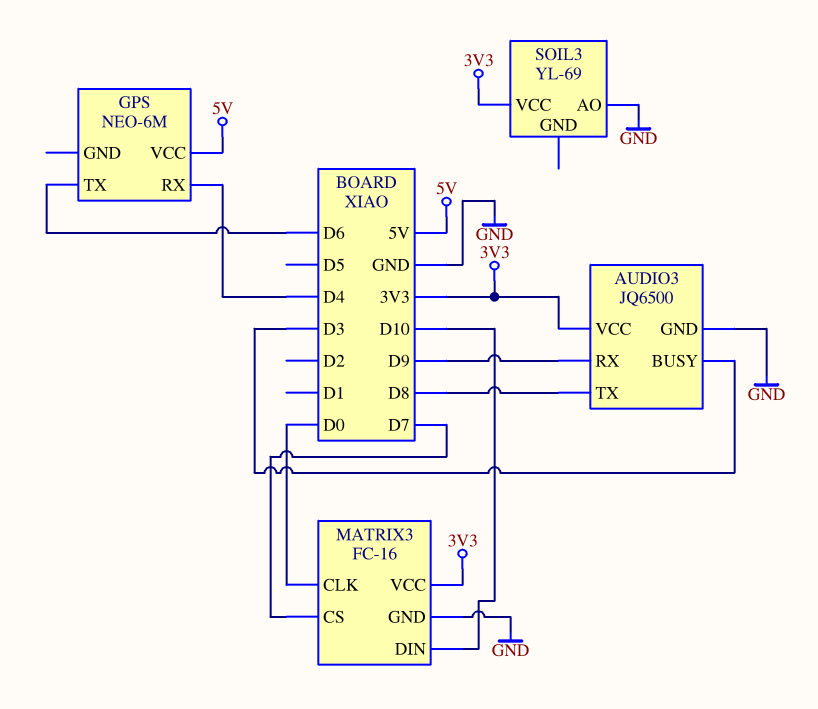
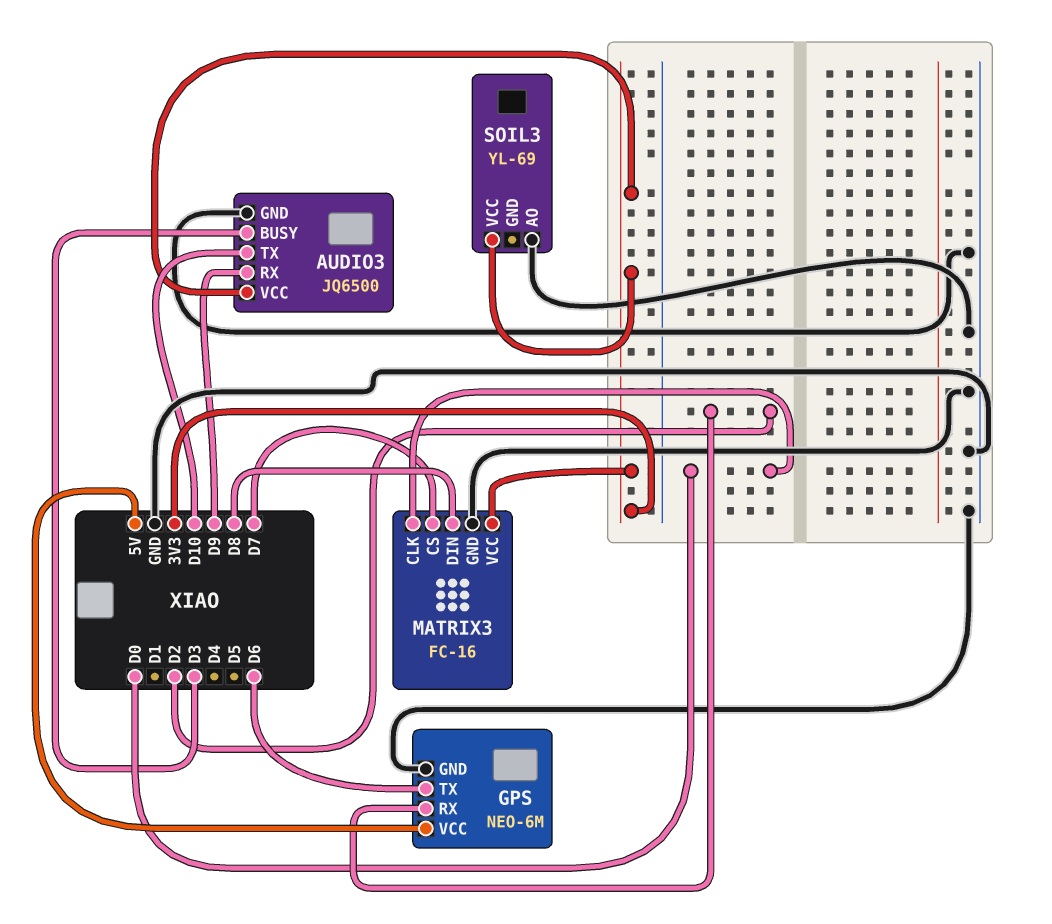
AUDIO3 pin TX: D8 -> D10
GPS pin GND: none -> GND
GPS pin RX: D4 -> D2
MATRIX3 pin DIN: D10 -> D8

